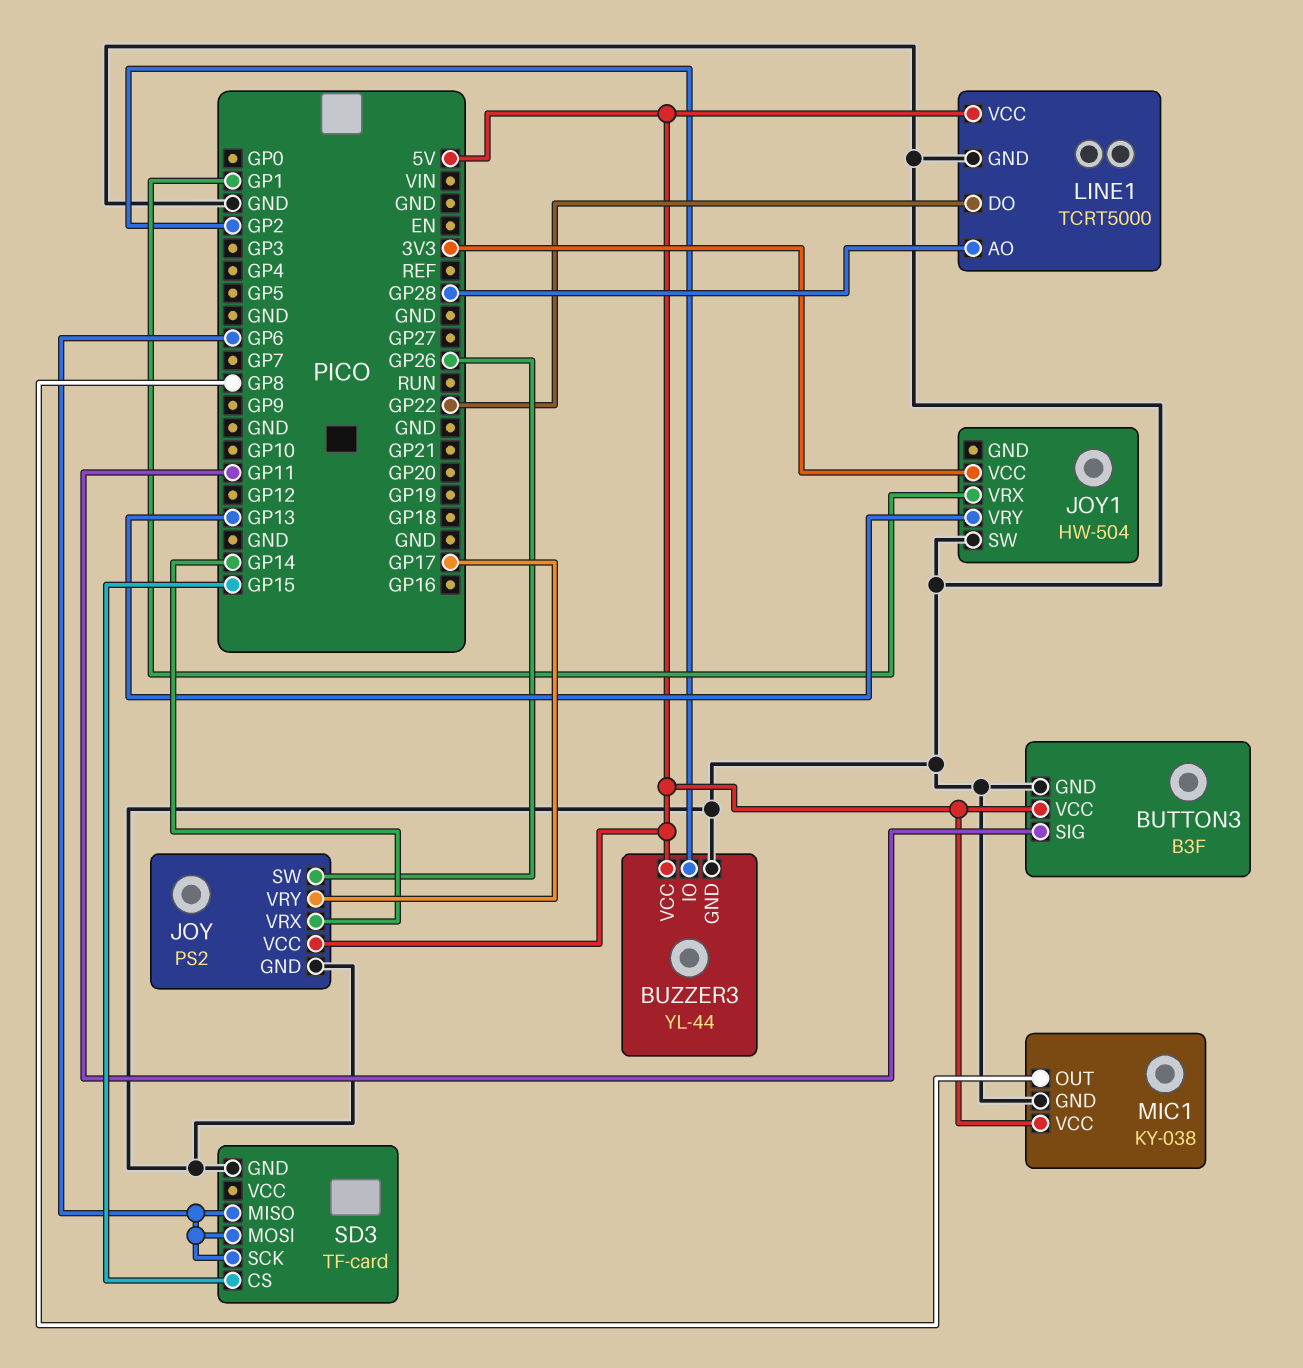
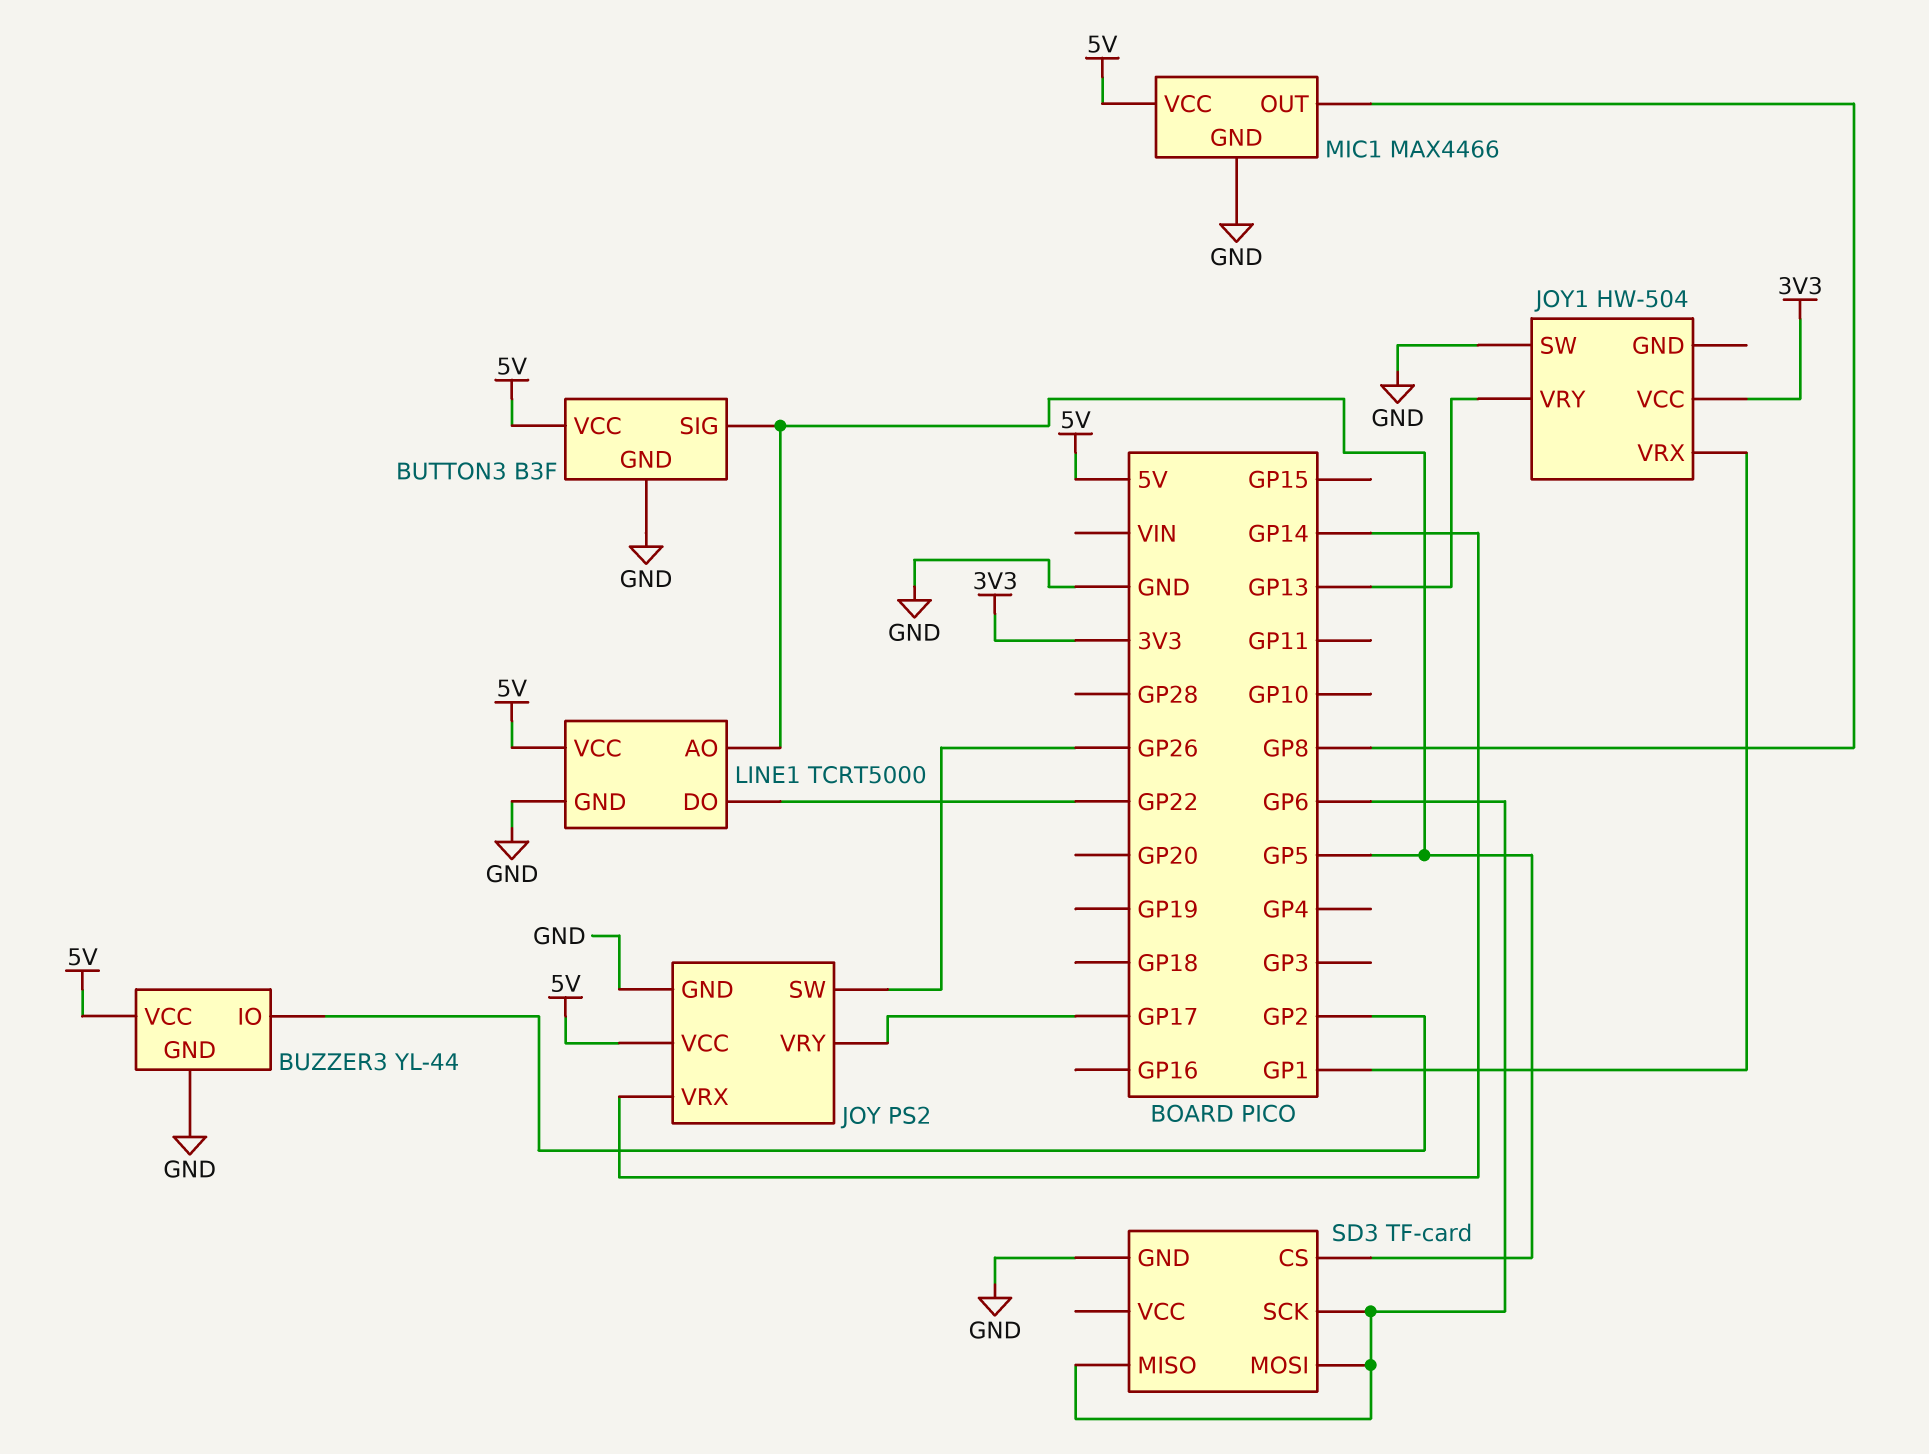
BUTTON3 pin SIG: GP11 -> GP5
LINE1 pin AO: GP28 -> GP5
MIC1: KY-038 -> MAX4466
SD3 pin CS: GP15 -> GP5

